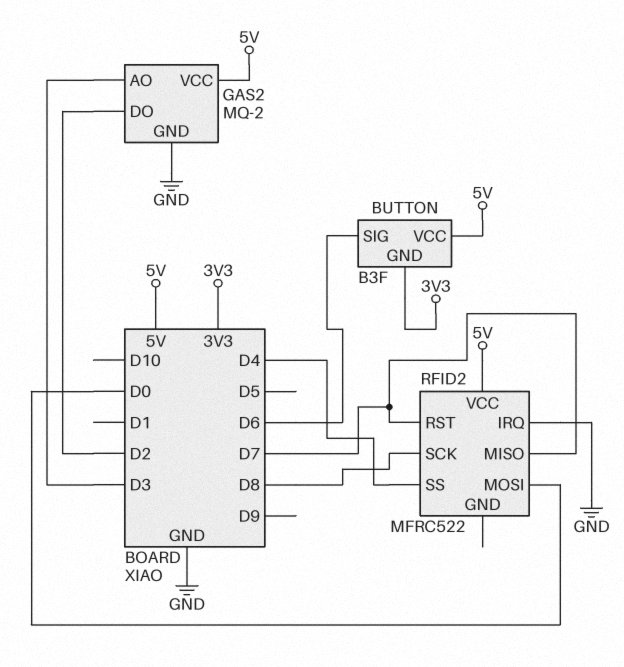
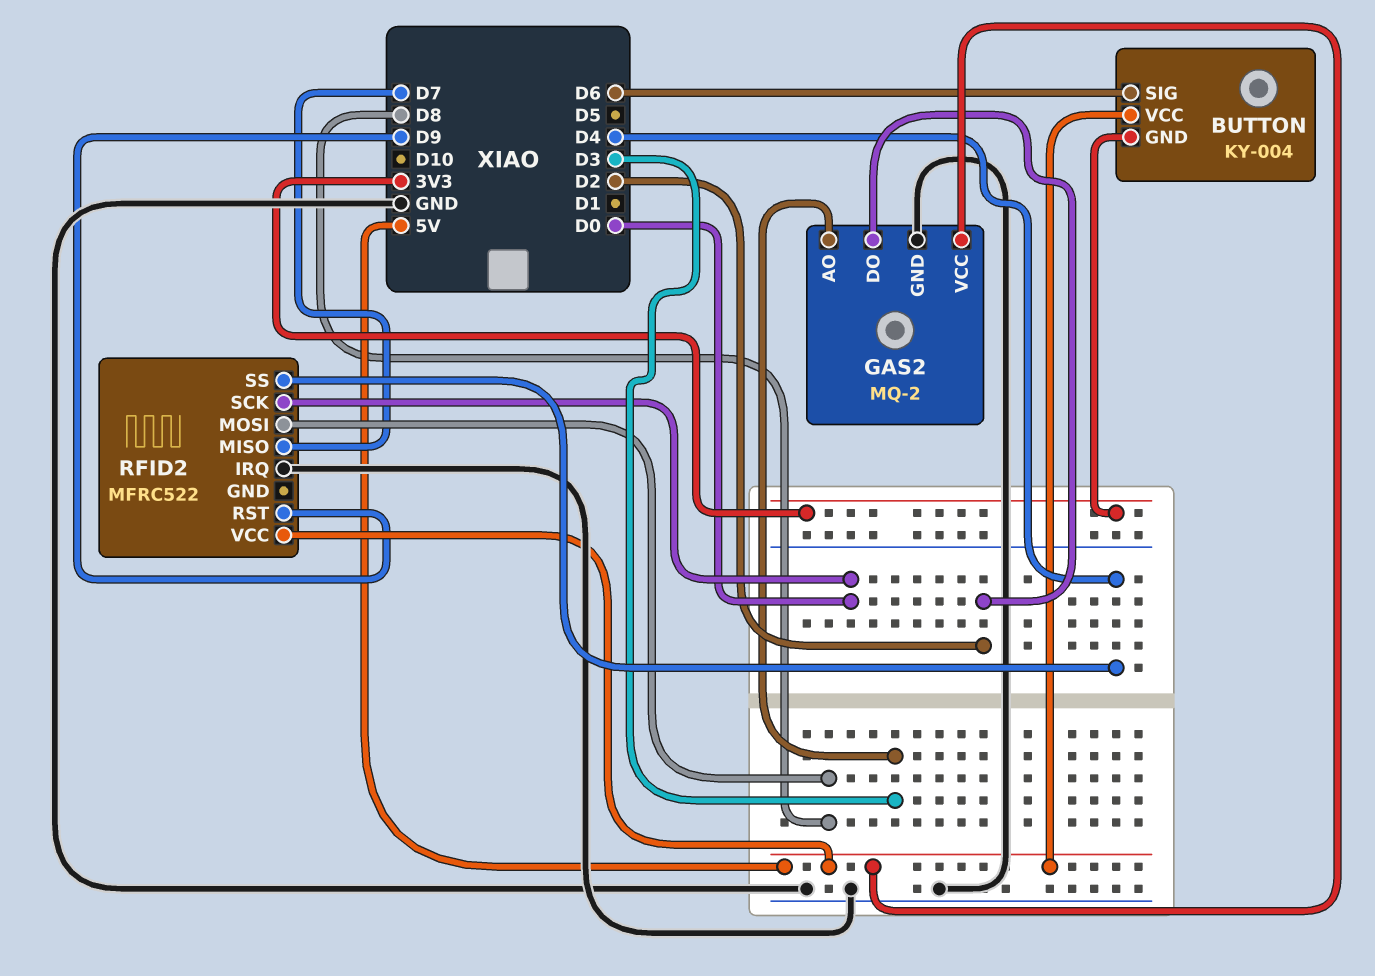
BUTTON: B3F -> KY-004
RFID2 pin MOSI: D0 -> D8
RFID2 pin RST: D7 -> D9
RFID2 pin SCK: D8 -> D0

